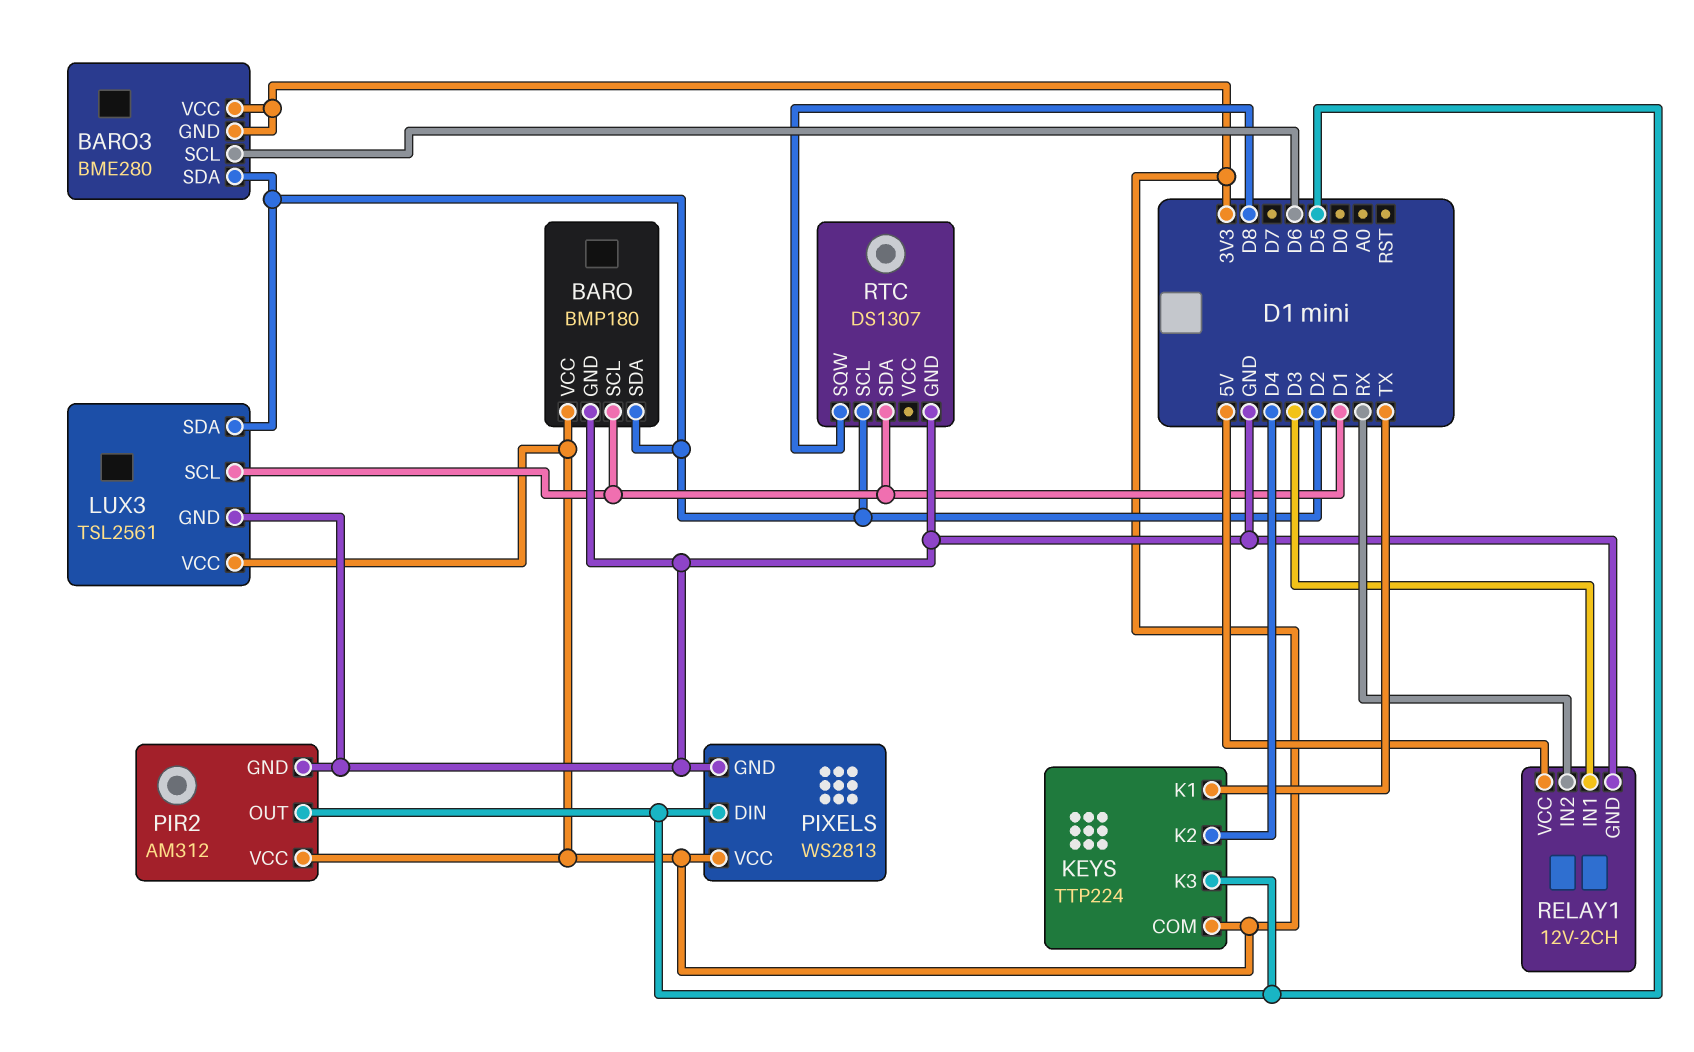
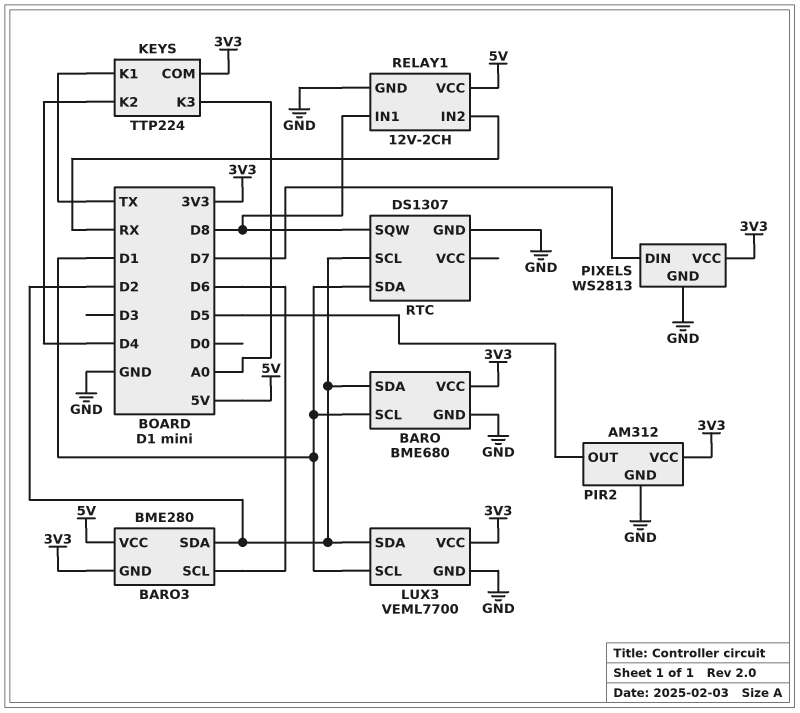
BARO: BMP180 -> BME680
BARO3 pin VCC: 3V3 -> 5V
KEYS pin K3: D5 -> A0
LUX3: TSL2561 -> VEML7700
PIXELS pin DIN: D5 -> D7
RELAY1 pin IN1: D3 -> D8

